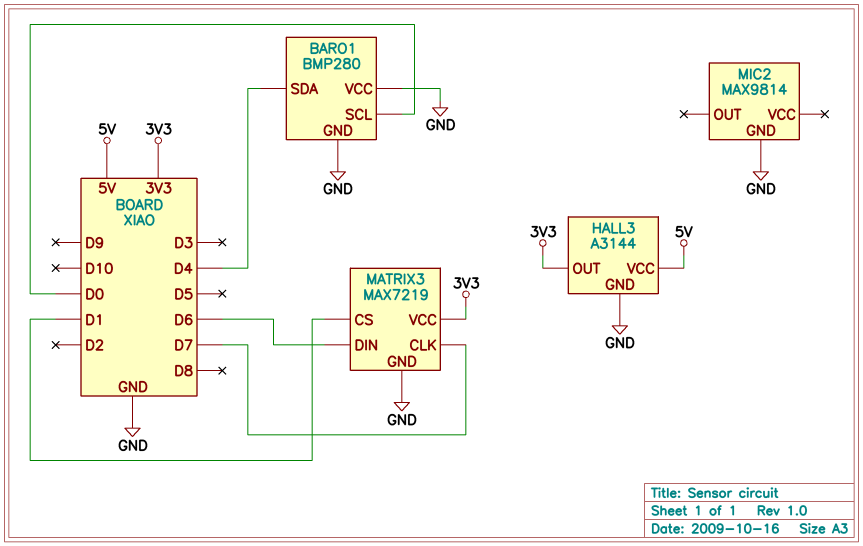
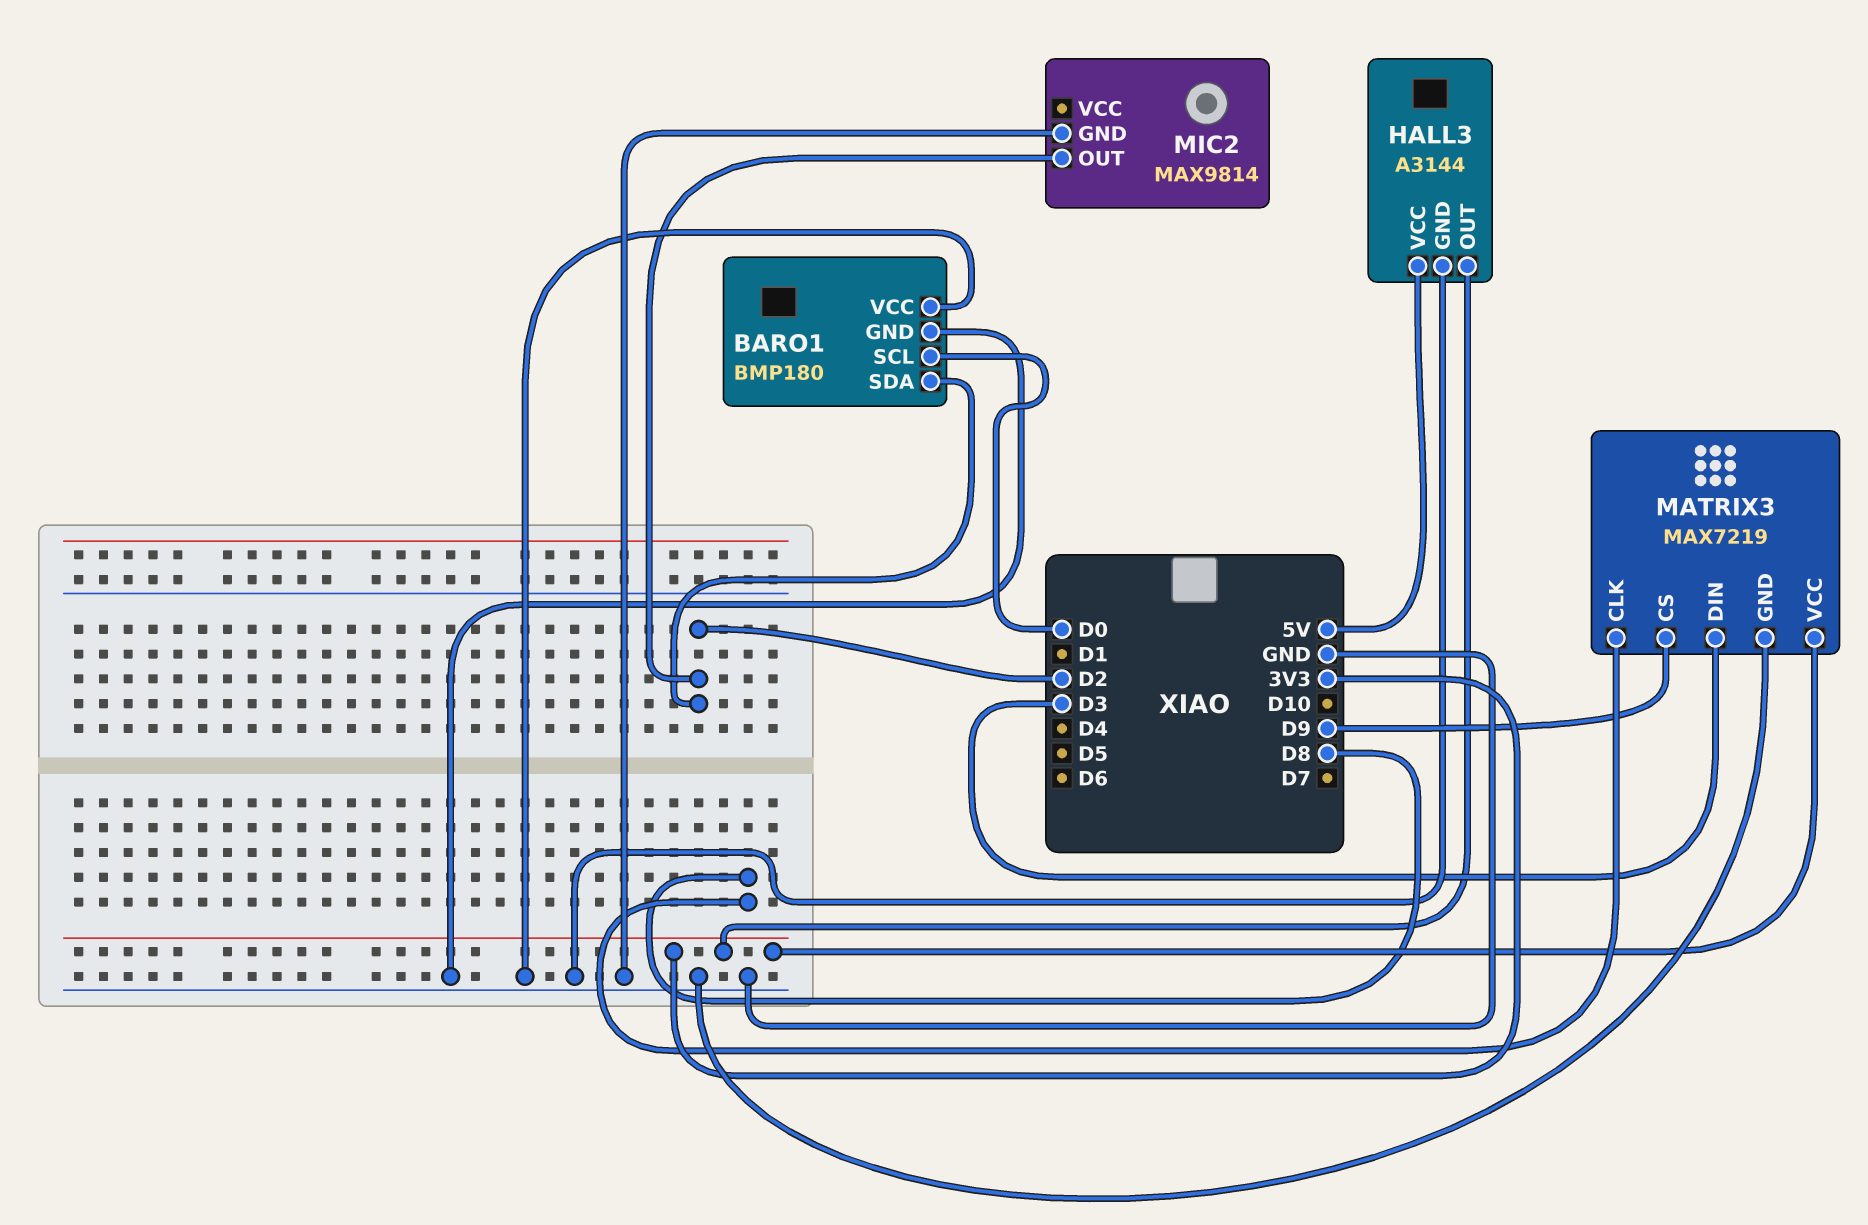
BARO1: BMP280 -> BMP180
BARO1 pin SDA: D4 -> D2
MATRIX3 pin CLK: D7 -> D8
MATRIX3 pin CS: D1 -> D9
MATRIX3 pin DIN: D6 -> D3
MIC2 pin OUT: none -> D2

